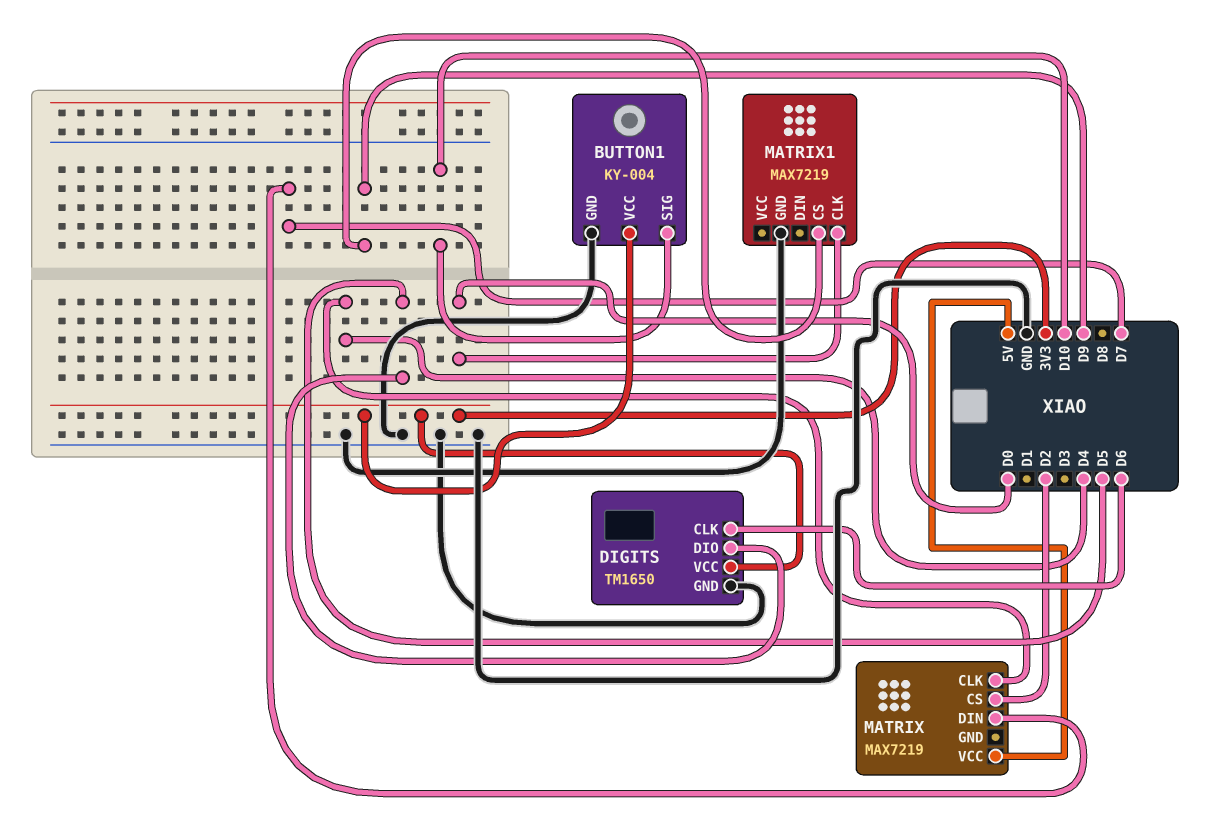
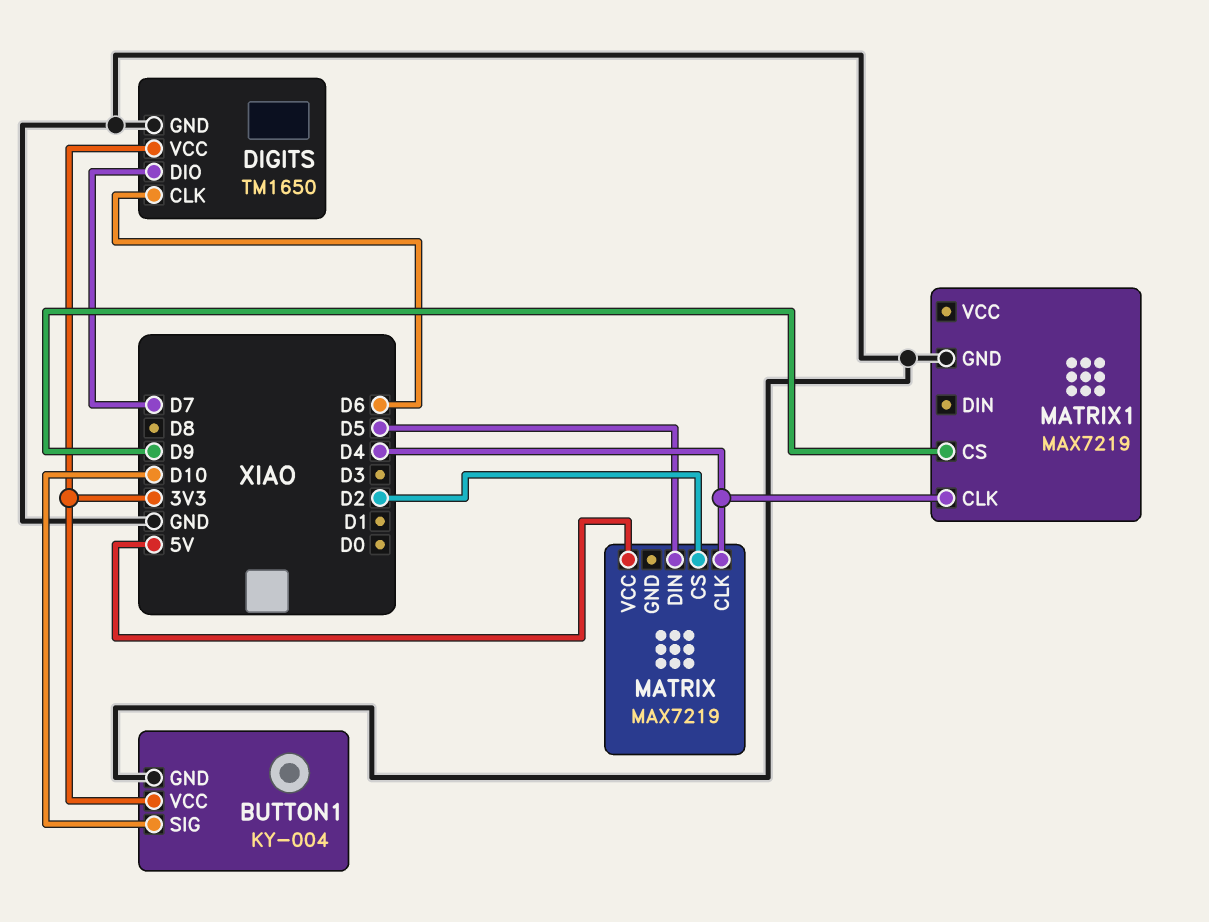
DIGITS pin DIO: D5 -> D7
MATRIX pin DIN: D7 -> D5
MATRIX1 pin CLK: D0 -> D4

